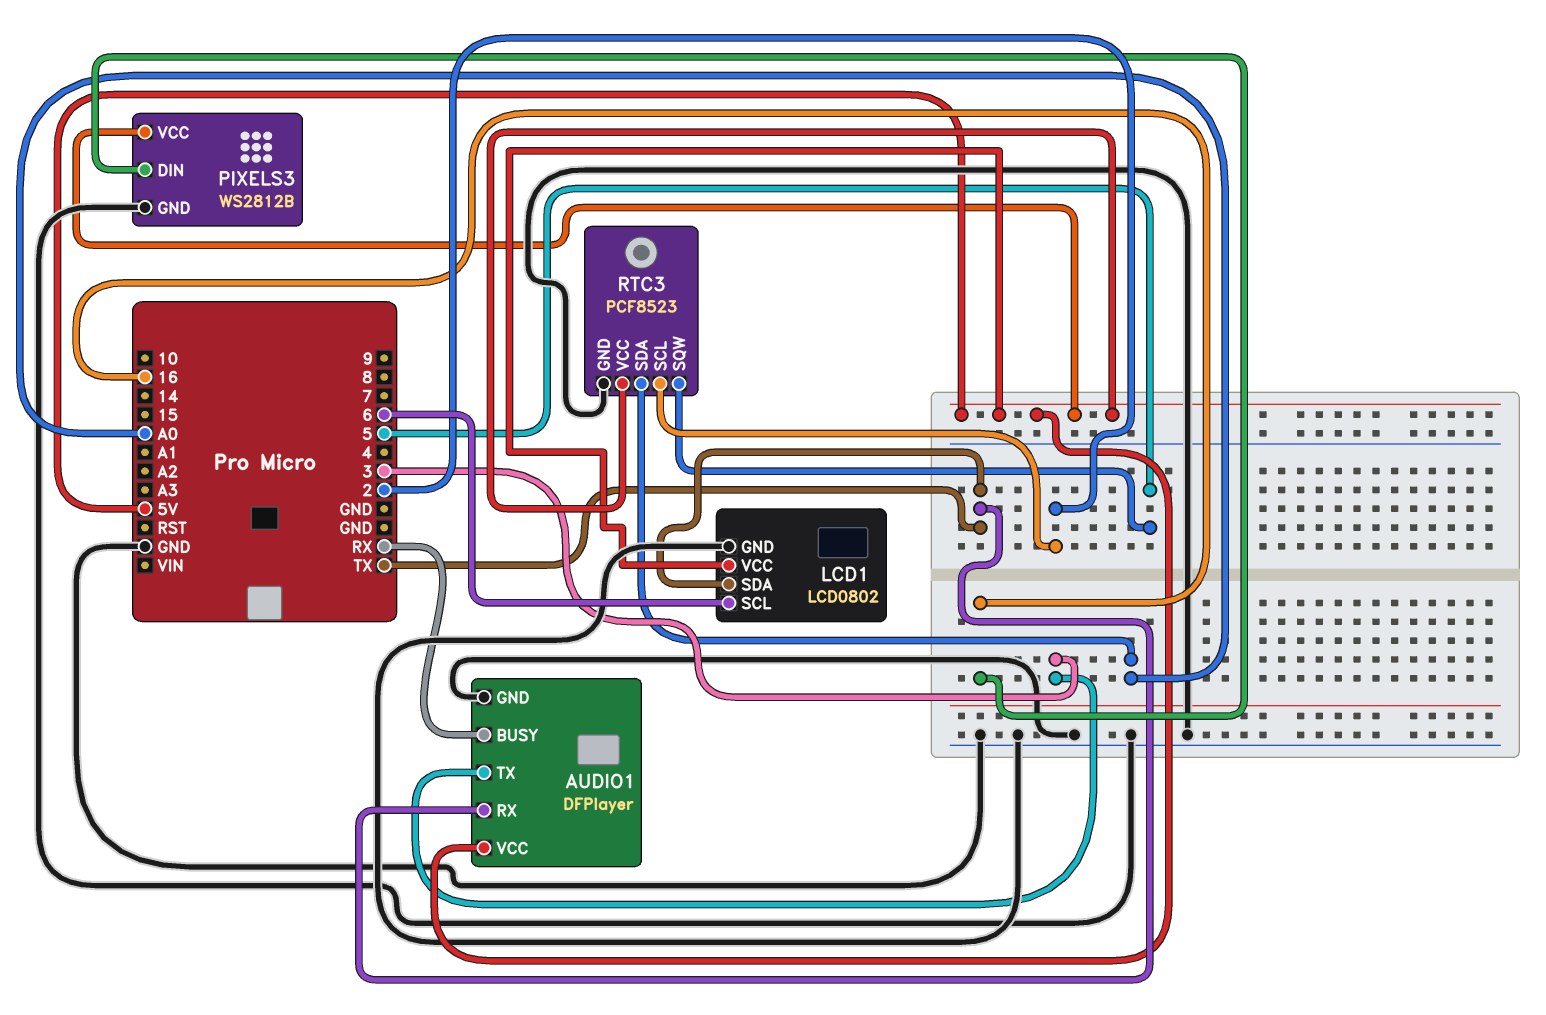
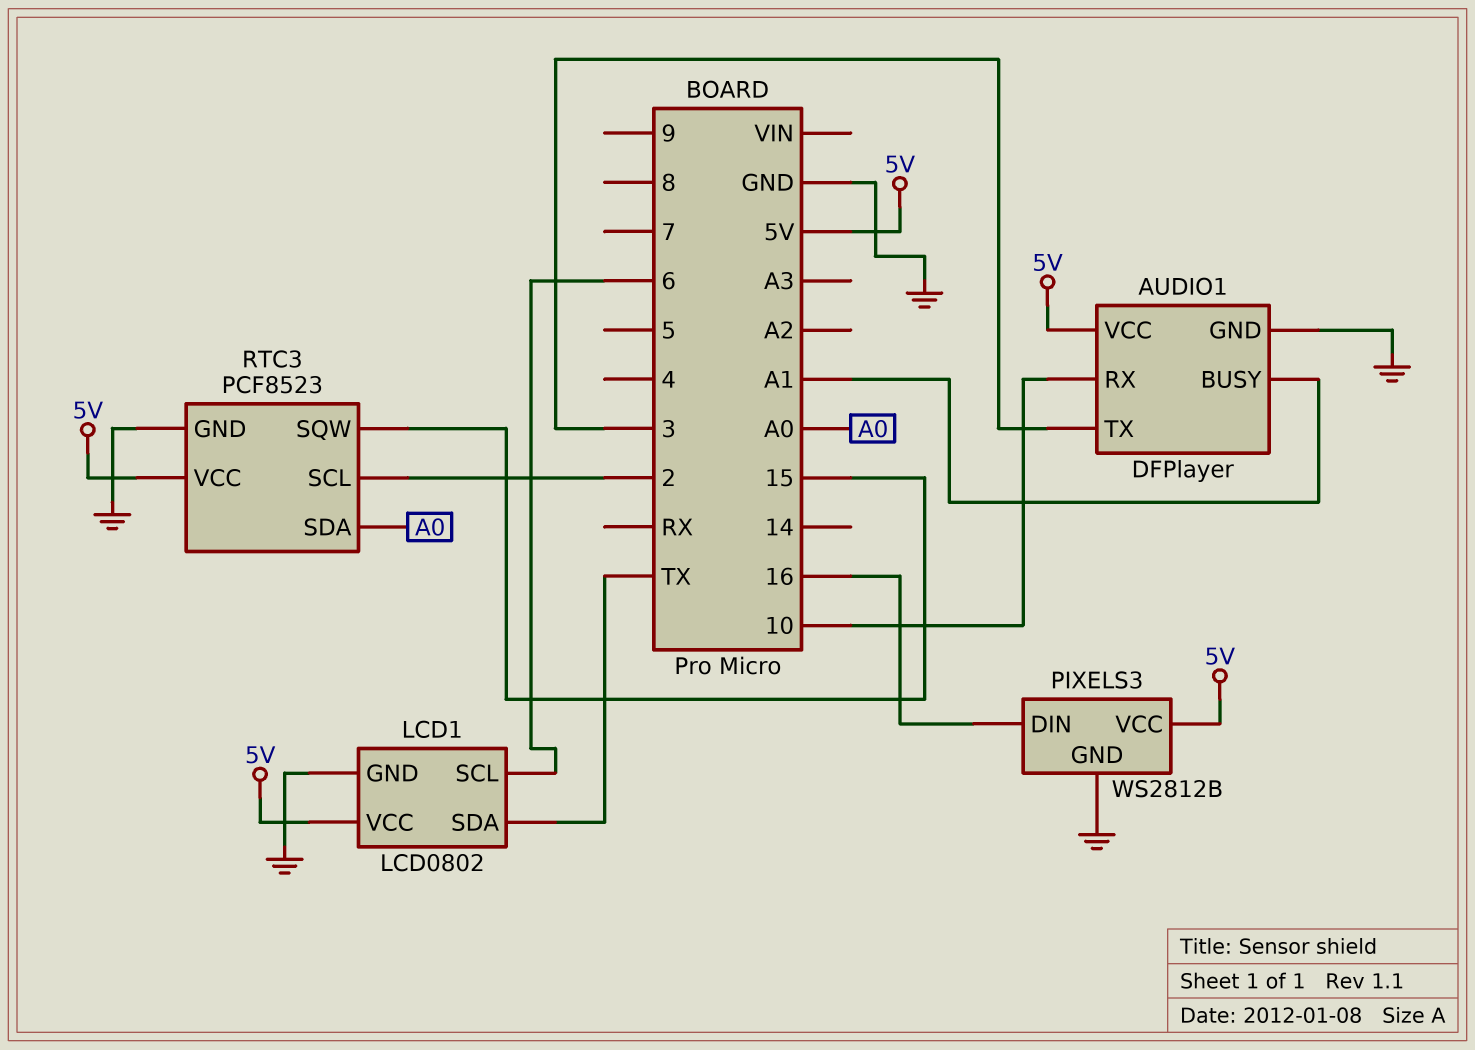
AUDIO1 pin BUSY: RX -> A1
AUDIO1 pin RX: TX -> 10
RTC3 pin SQW: 5 -> 15

